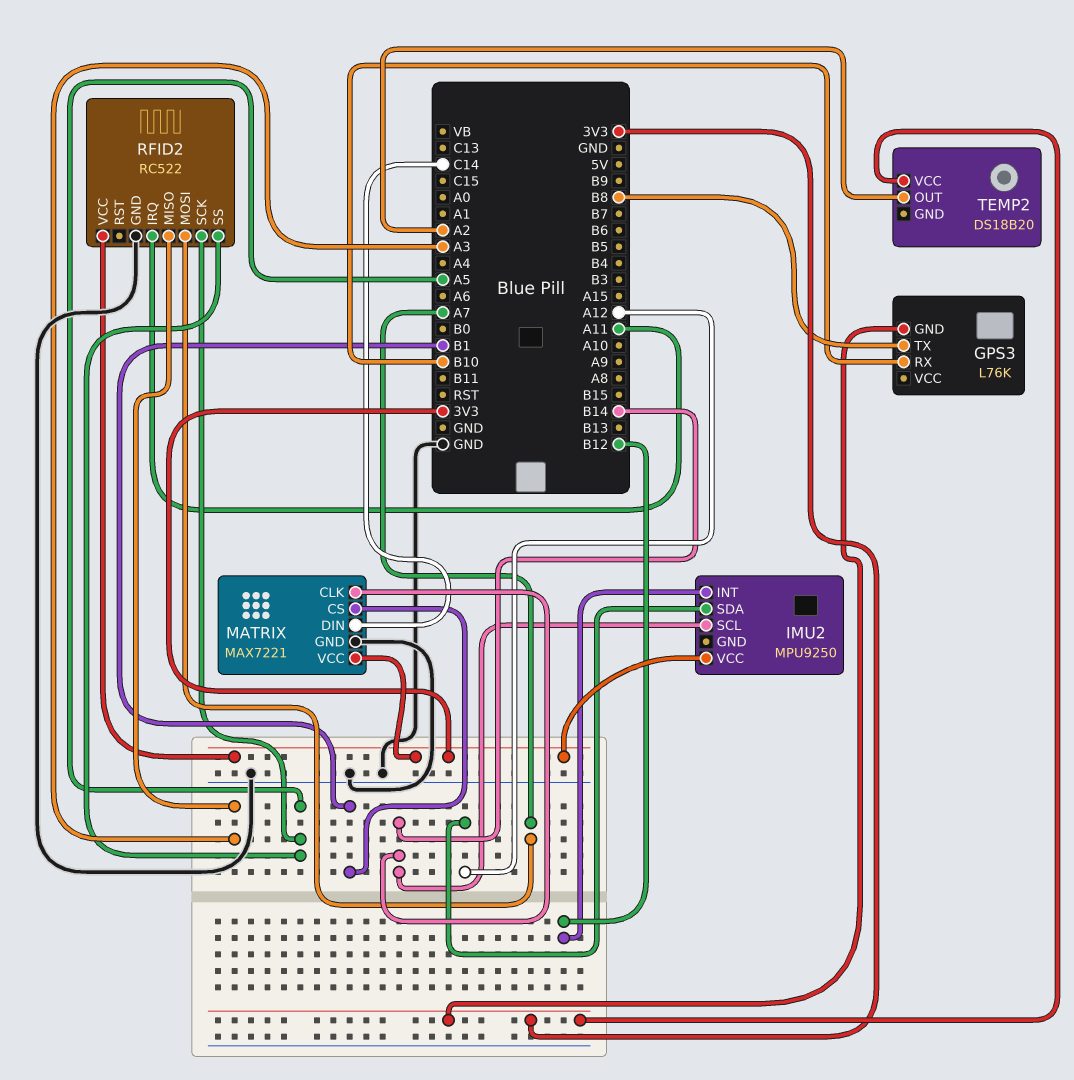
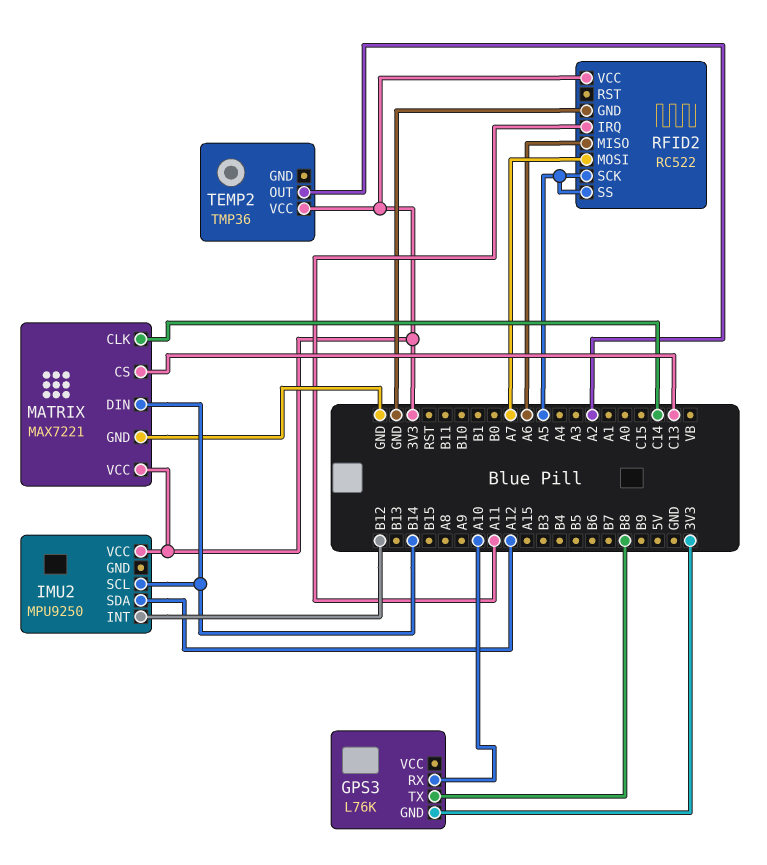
GPS3 pin RX: B10 -> A10
MATRIX pin CLK: B14 -> C14
MATRIX pin CS: B1 -> C13
MATRIX pin DIN: C14 -> B14
RFID2 pin MISO: A3 -> A6
TEMP2: DS18B20 -> TMP36

